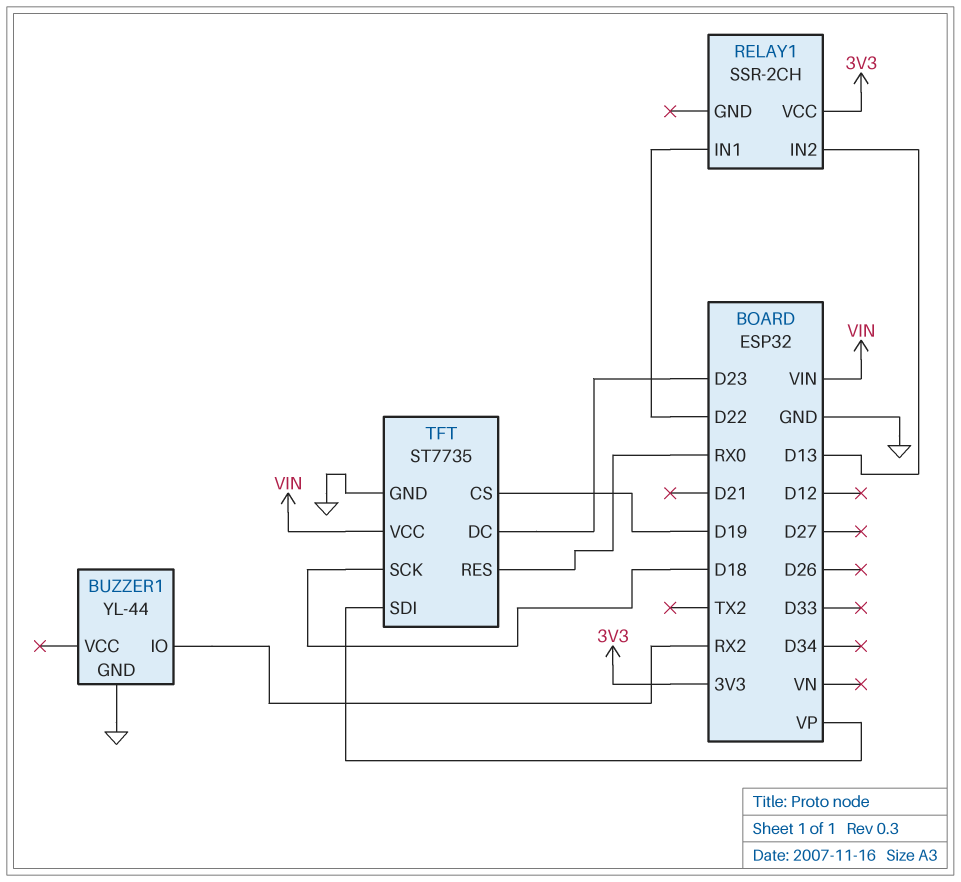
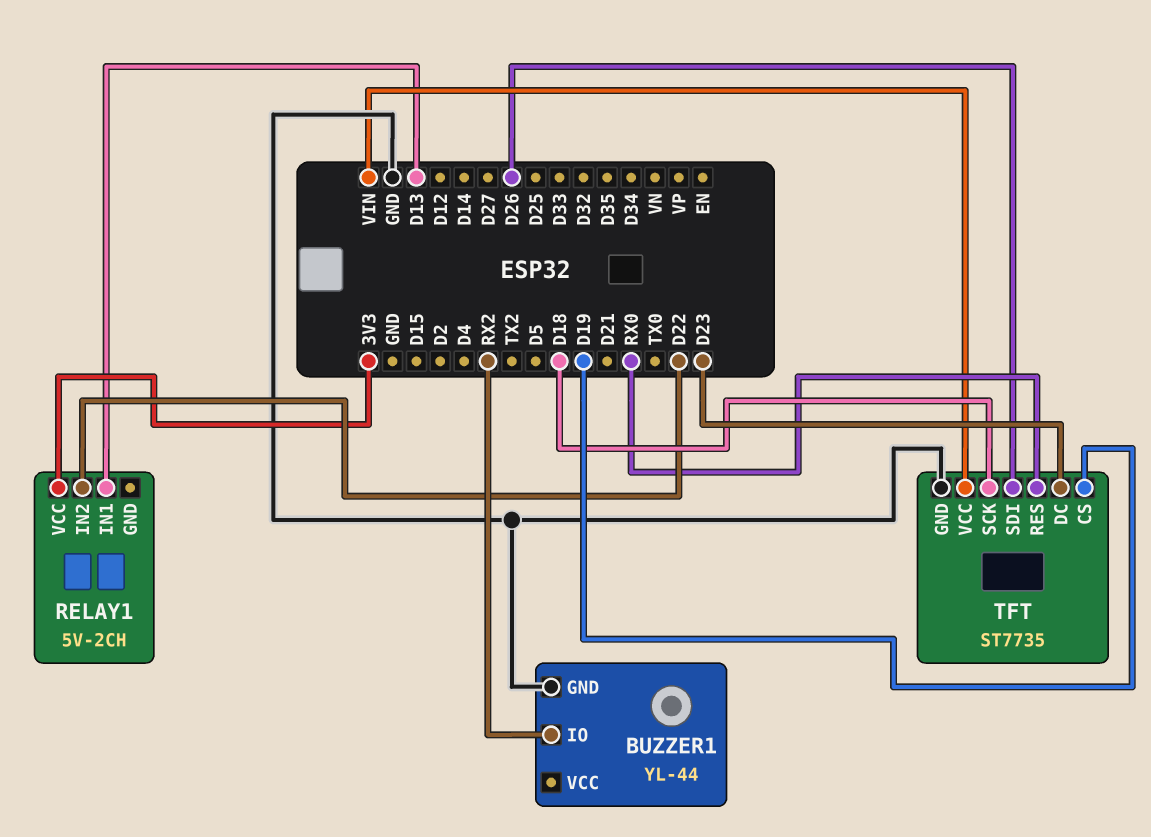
RELAY1: SSR-2CH -> 5V-2CH
RELAY1 pin IN1: D22 -> D13
RELAY1 pin IN2: D13 -> D22
TFT pin SDI: VP -> D26

